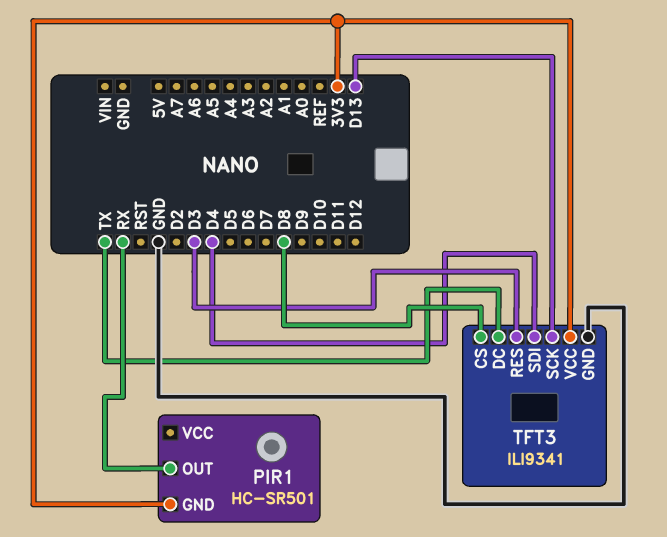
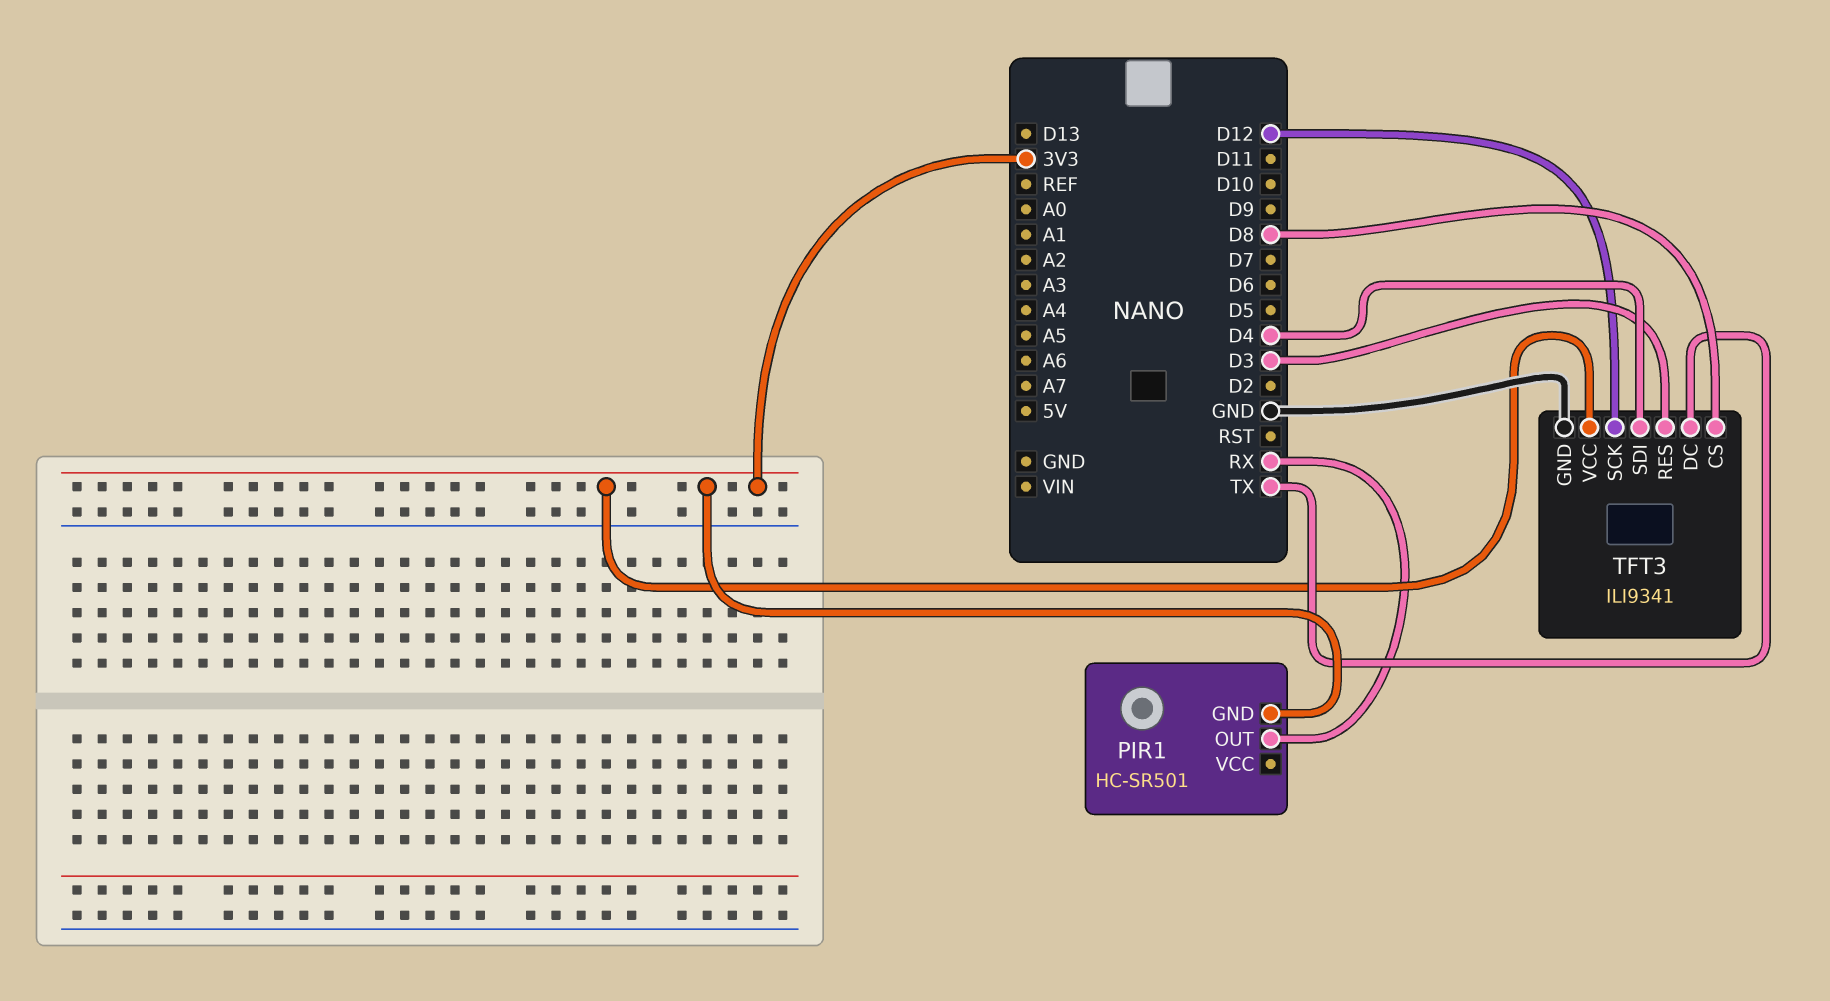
TFT3 pin SCK: D13 -> D12

